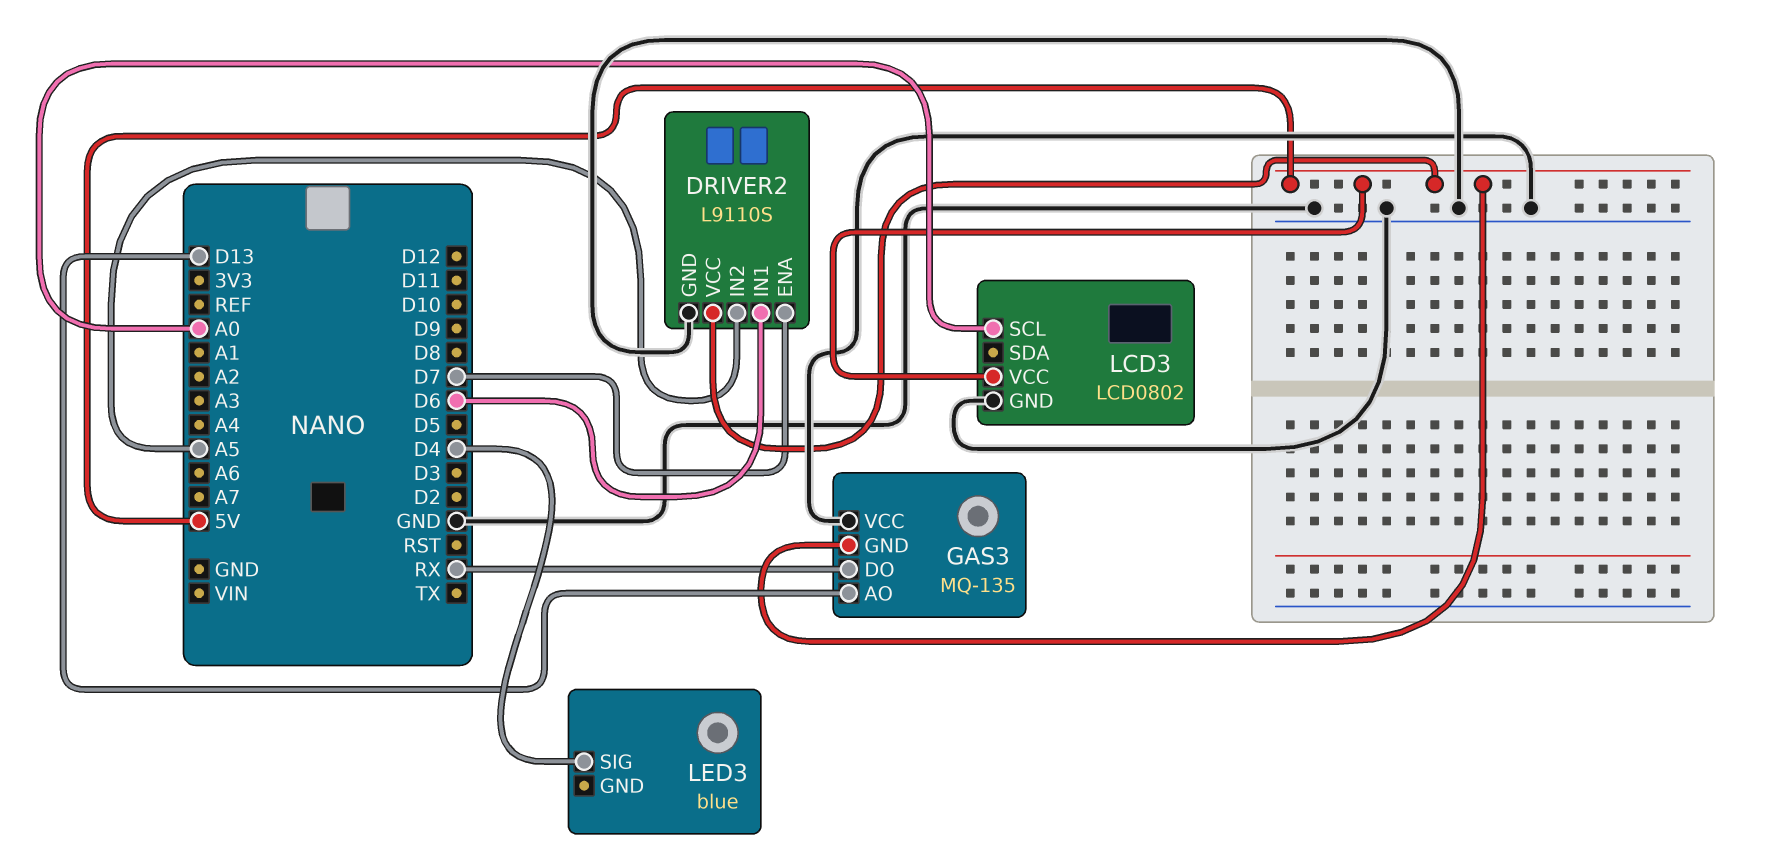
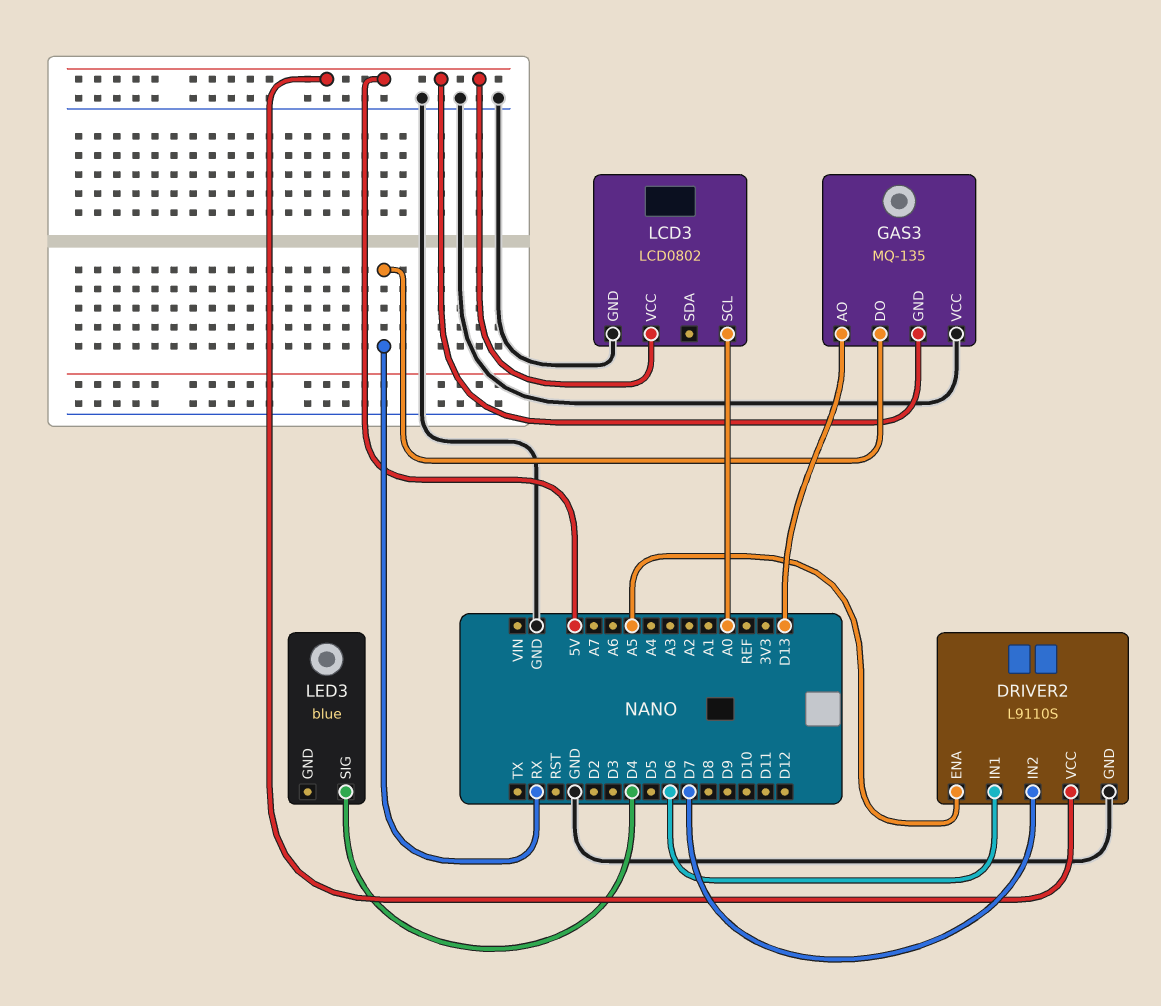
DRIVER2 pin ENA: D7 -> A5
DRIVER2 pin IN2: A5 -> D7

